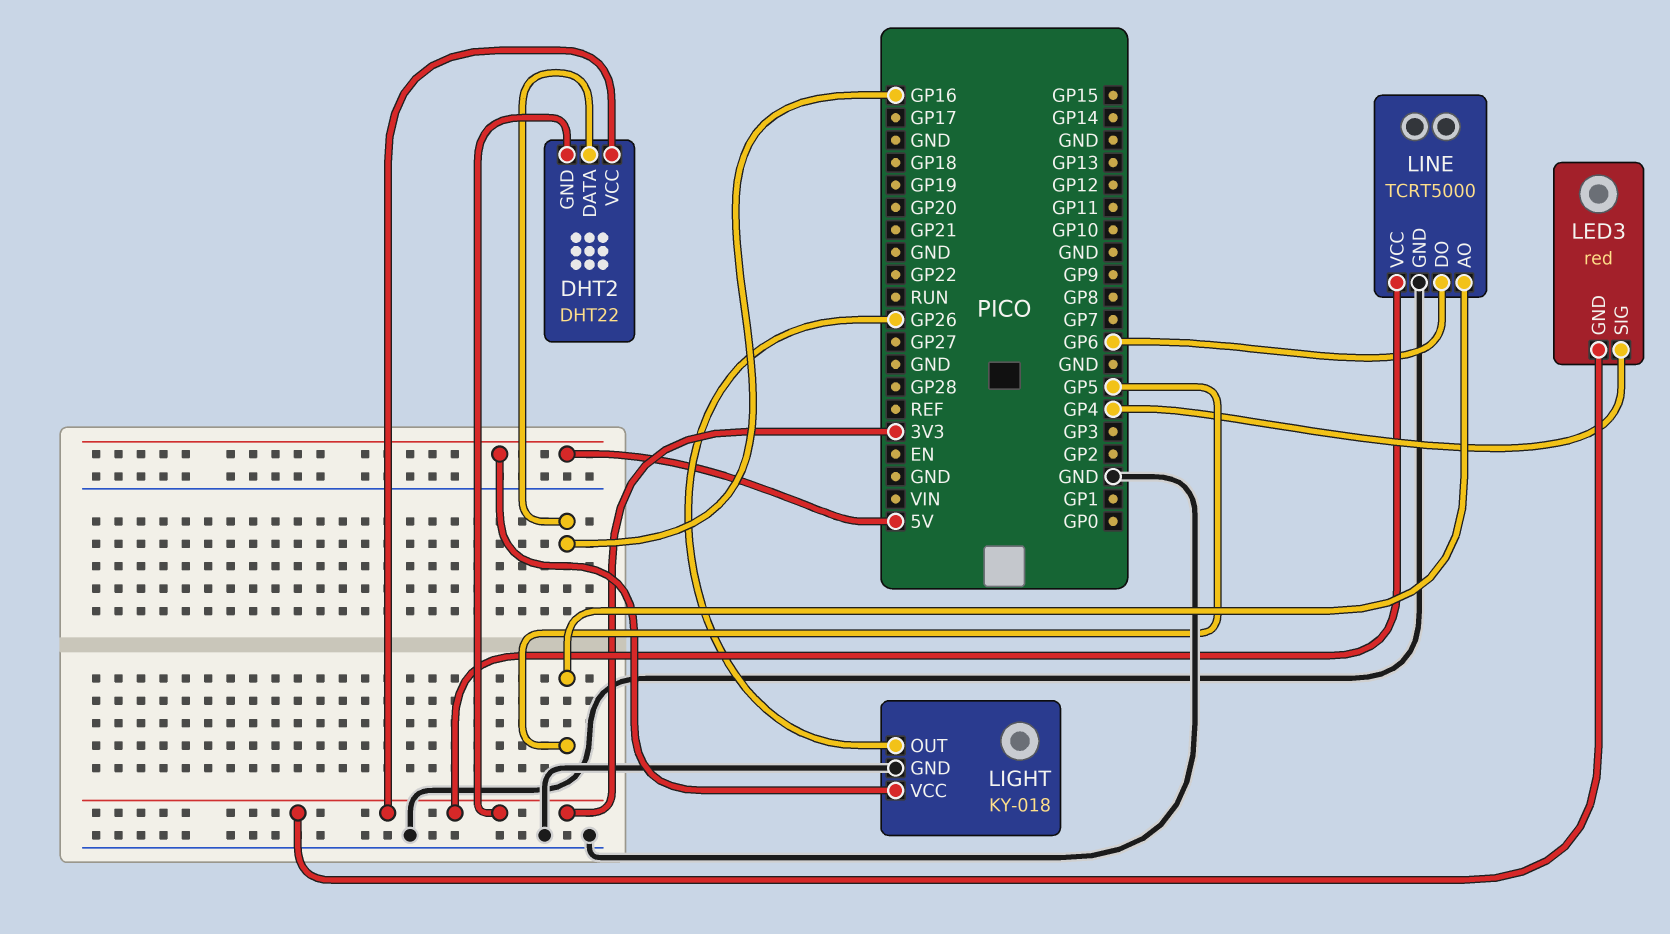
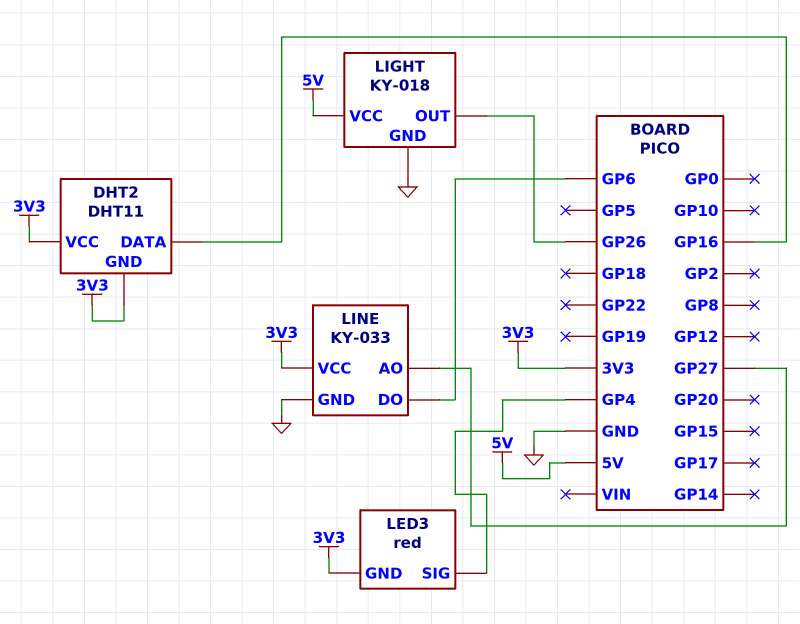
DHT2: DHT22 -> DHT11
LINE: TCRT5000 -> KY-033
LINE pin AO: GP5 -> GP27

